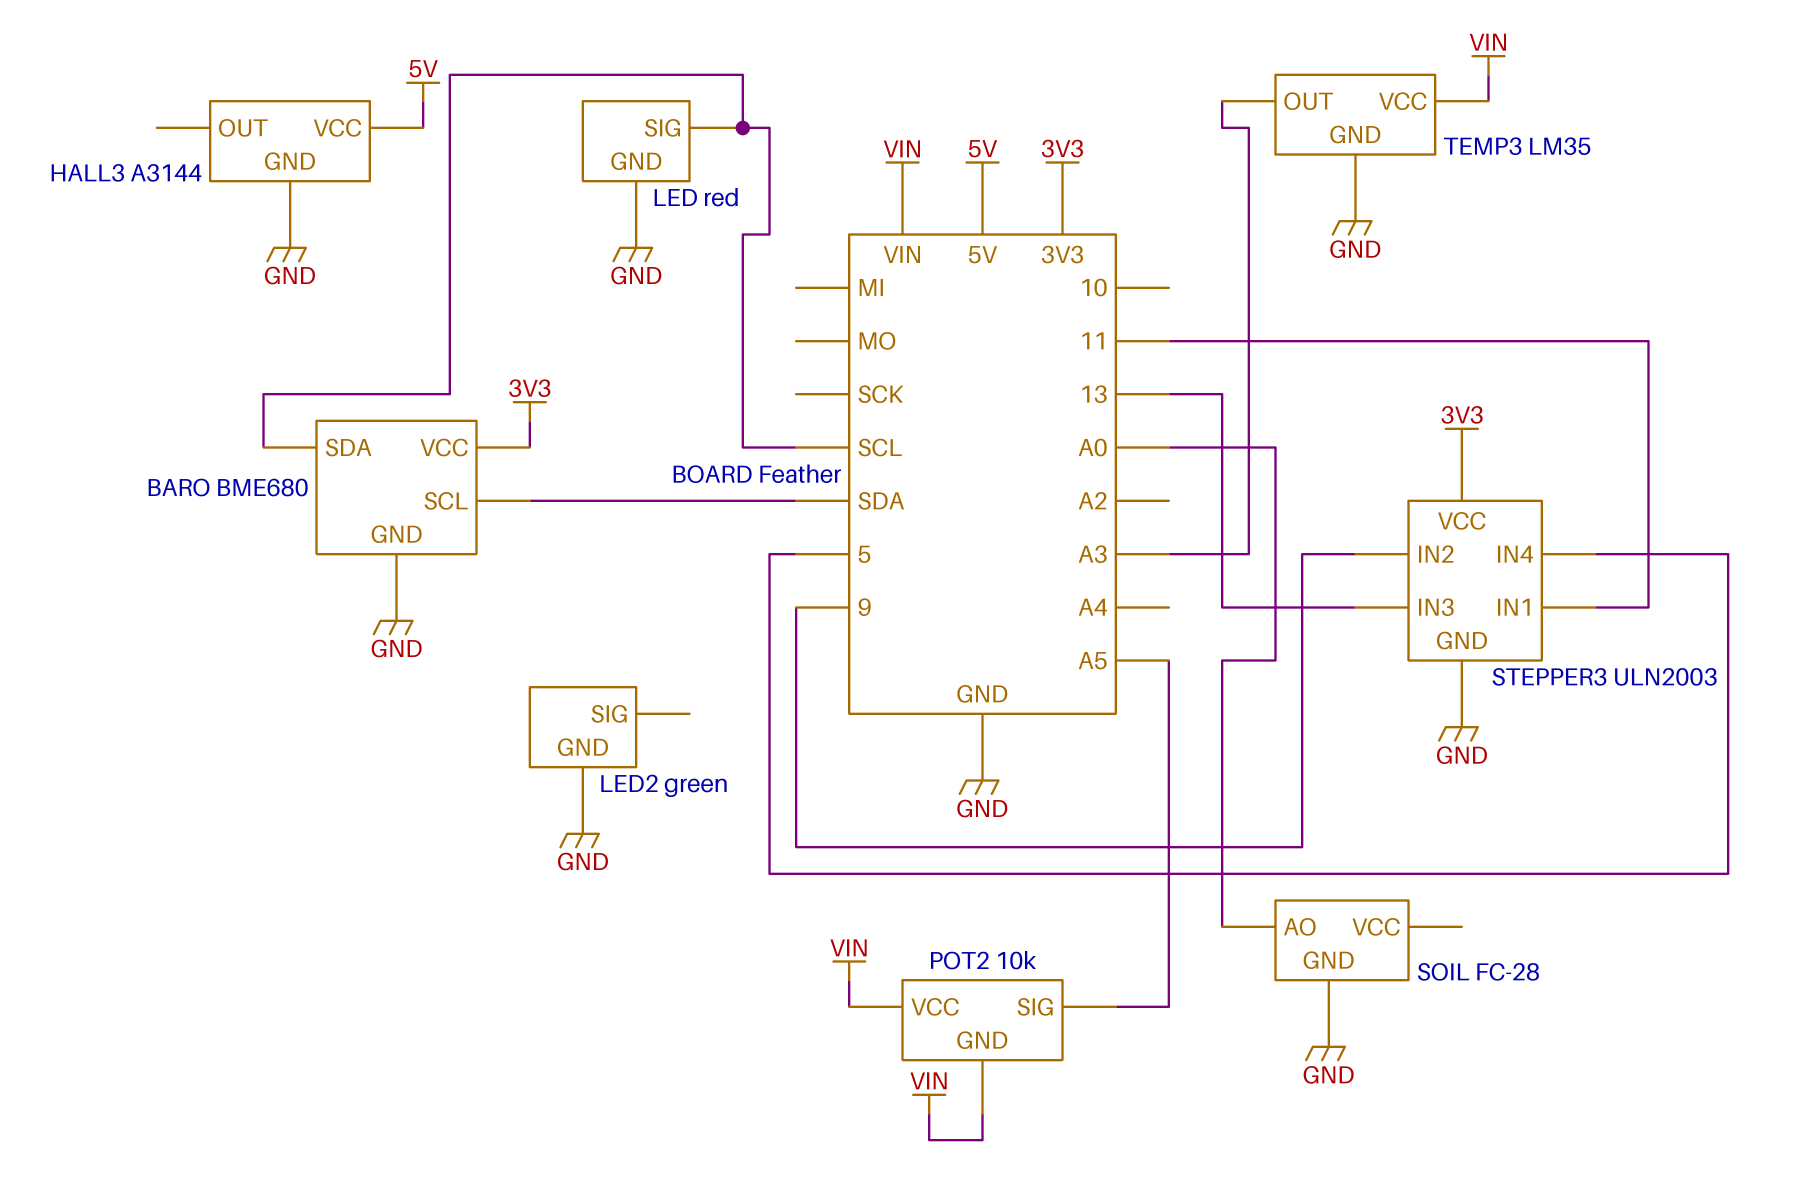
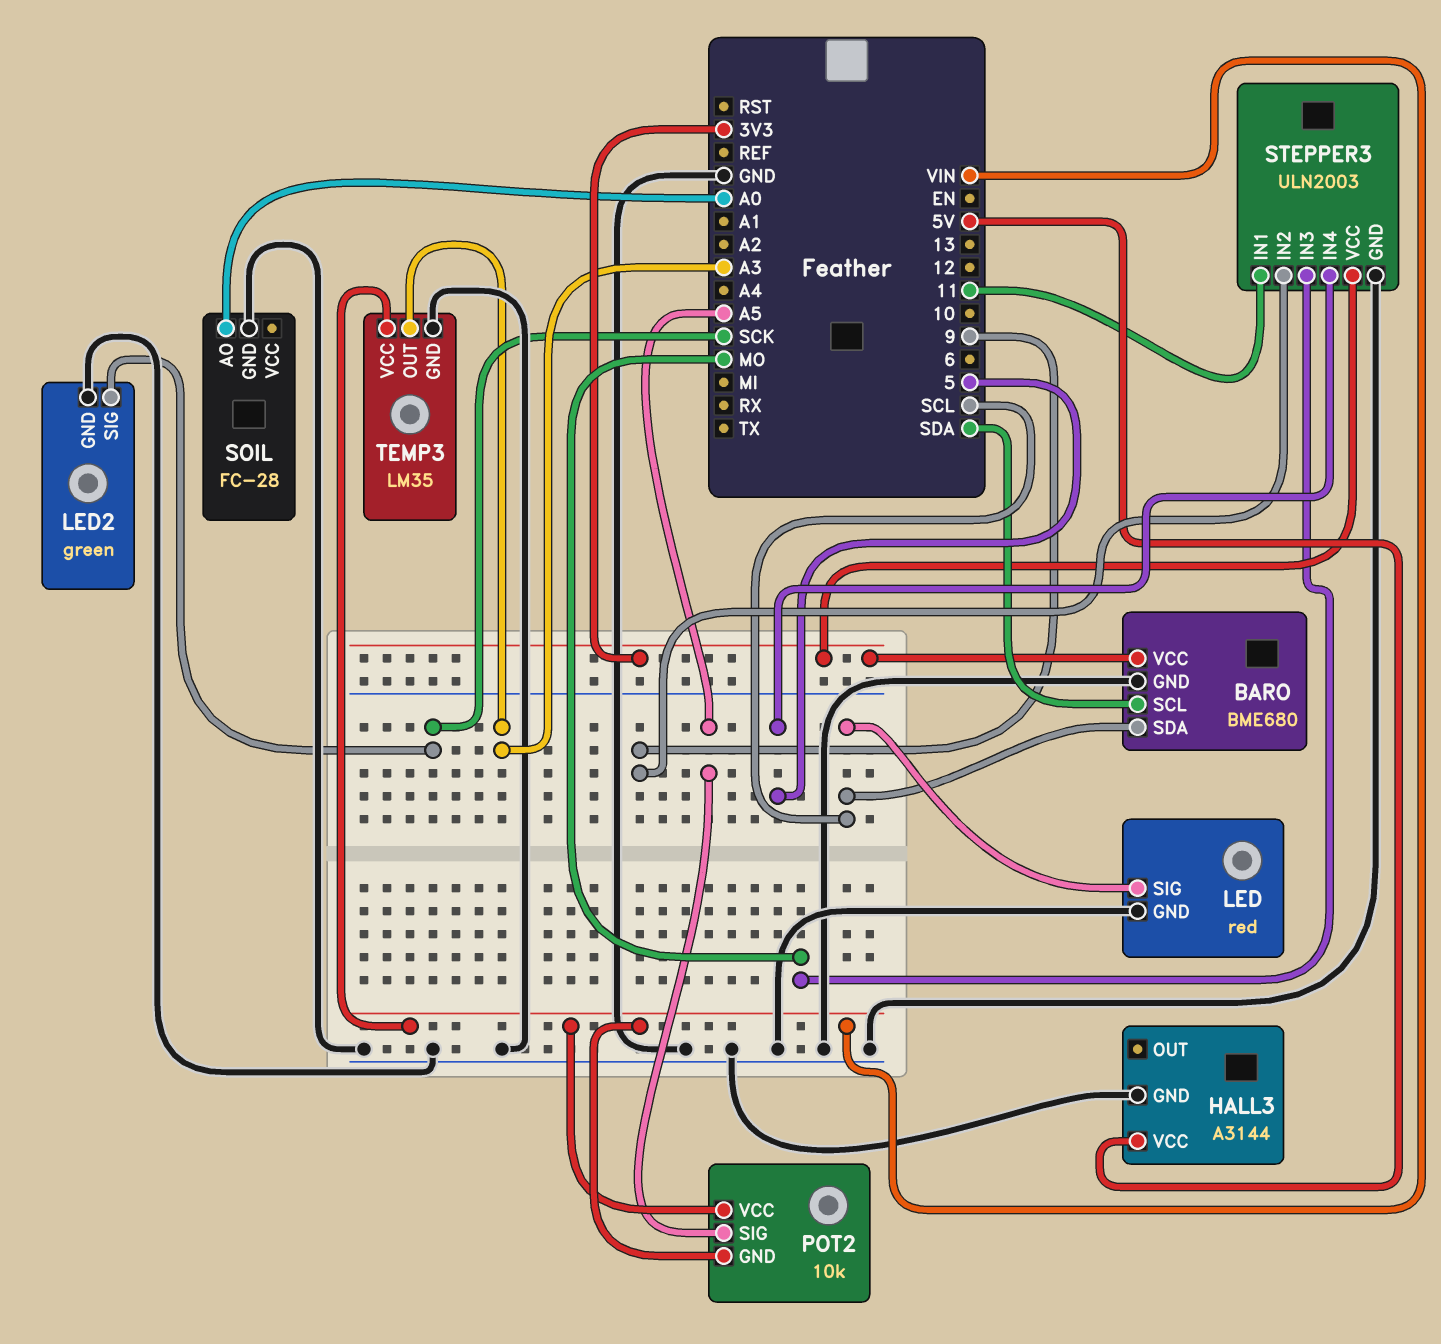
LED2 pin SIG: none -> SCK
STEPPER3 pin IN3: 13 -> MO

